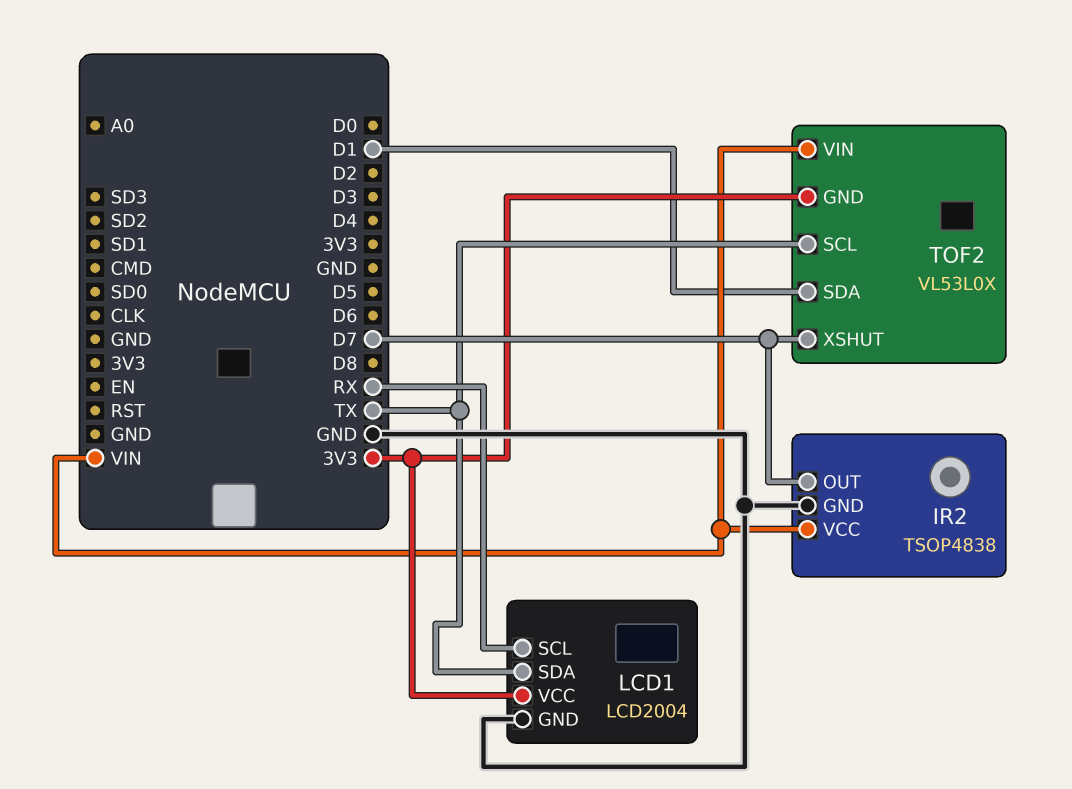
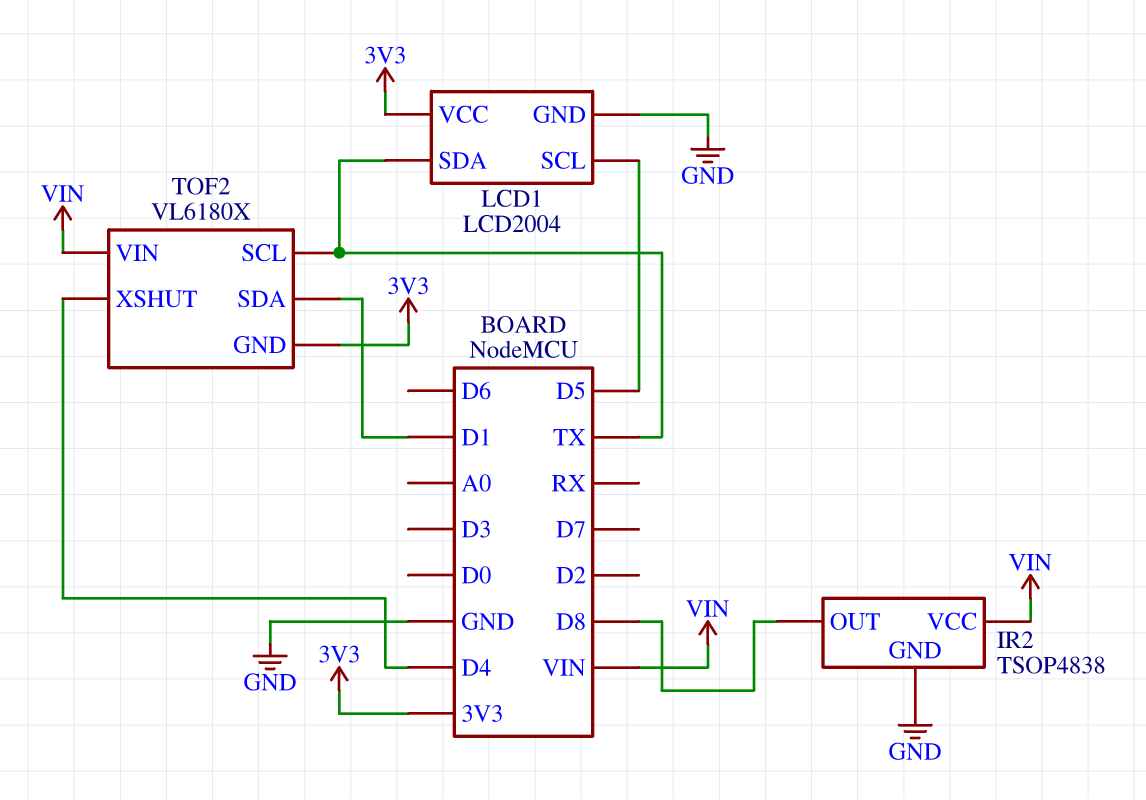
IR2 pin OUT: D7 -> D8
LCD1 pin SCL: RX -> D5
TOF2: VL53L0X -> VL6180X
TOF2 pin XSHUT: D7 -> D4

